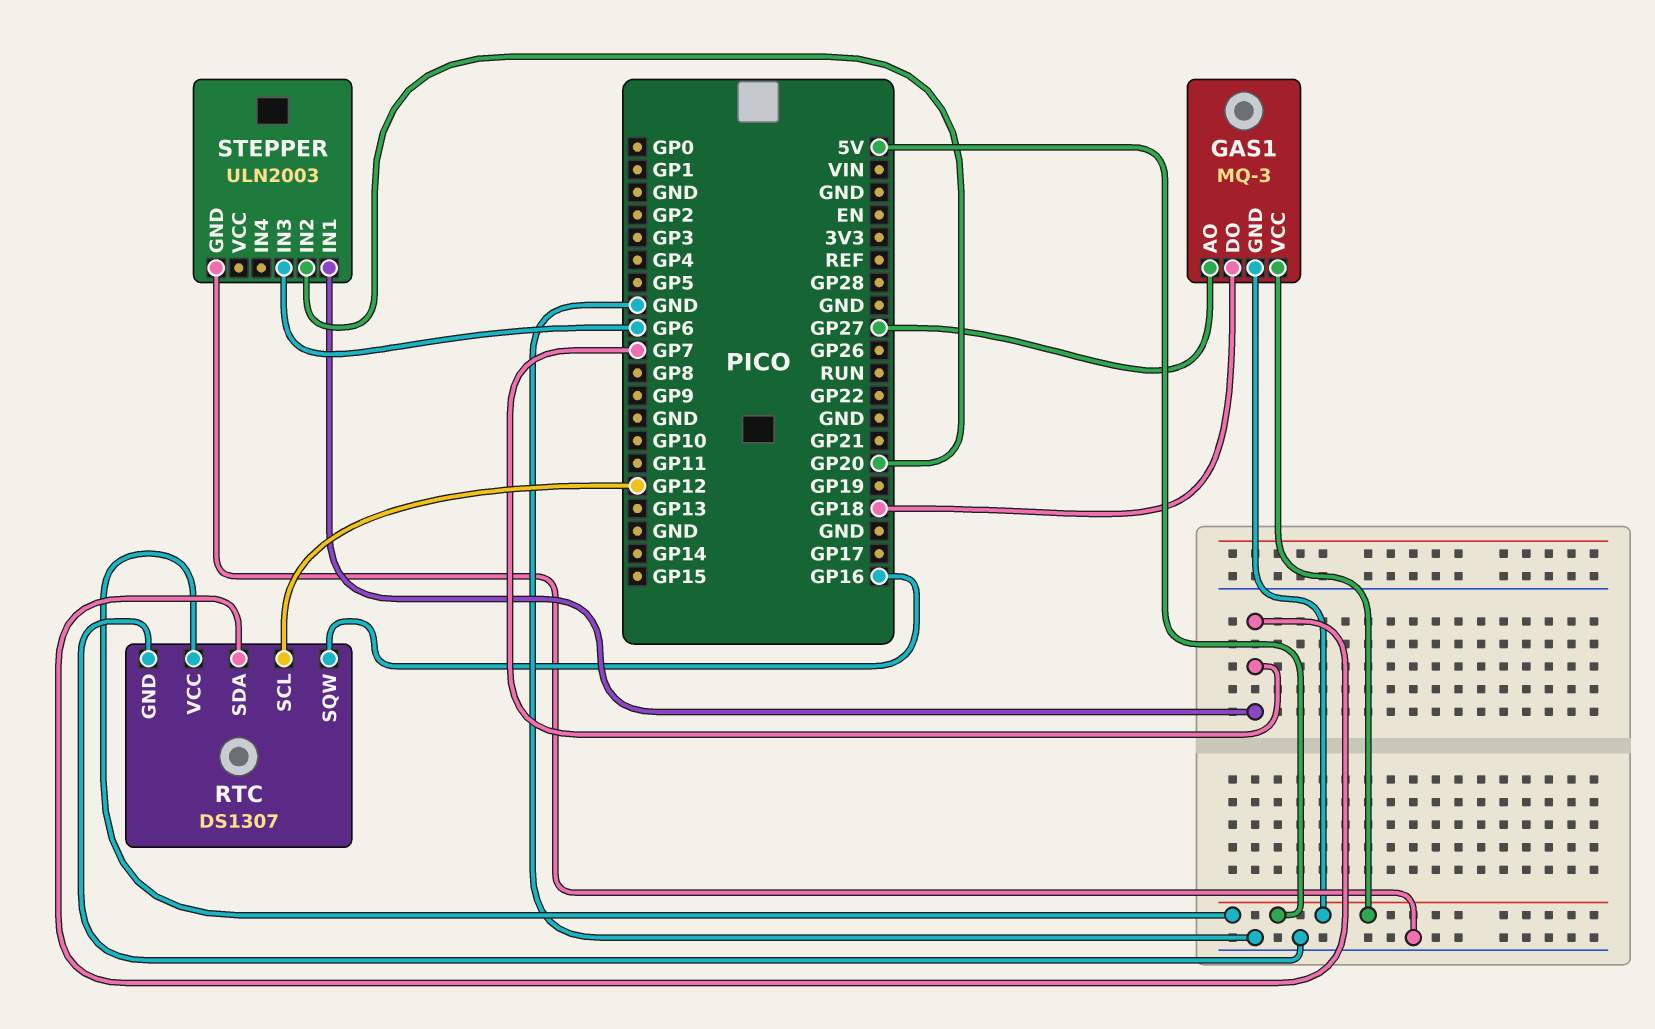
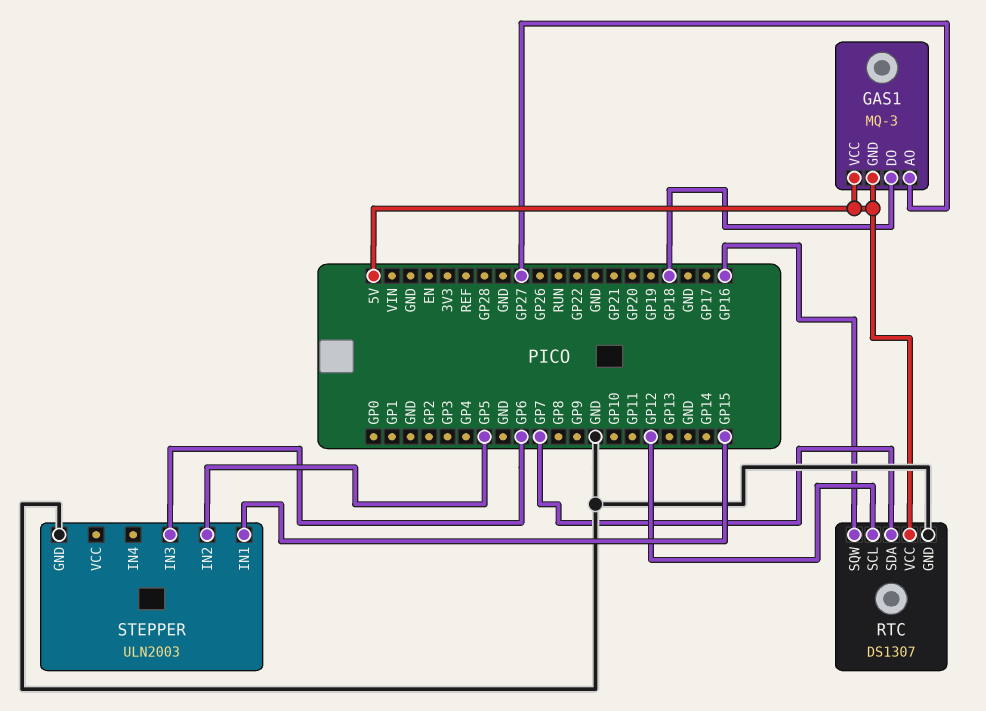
STEPPER pin IN1: GP7 -> GP15
STEPPER pin IN2: GP20 -> GP5

